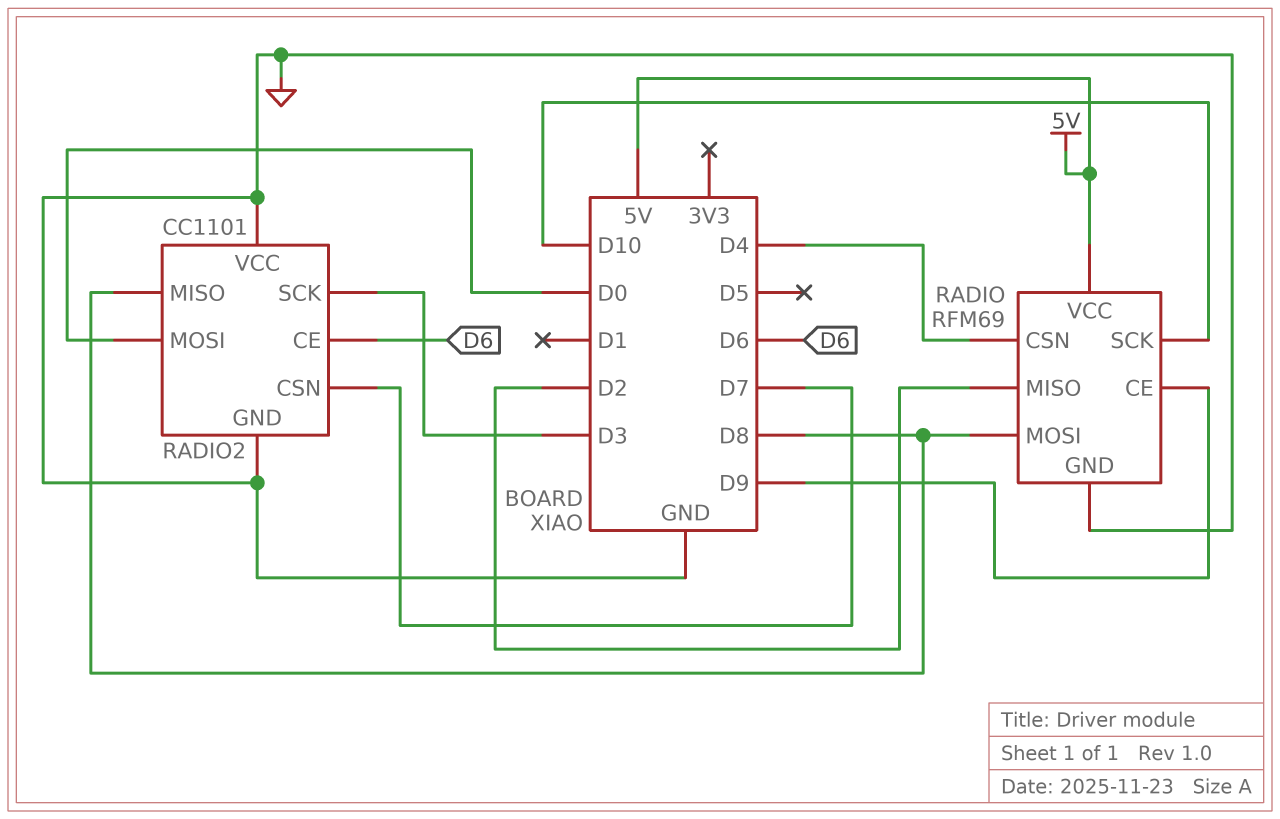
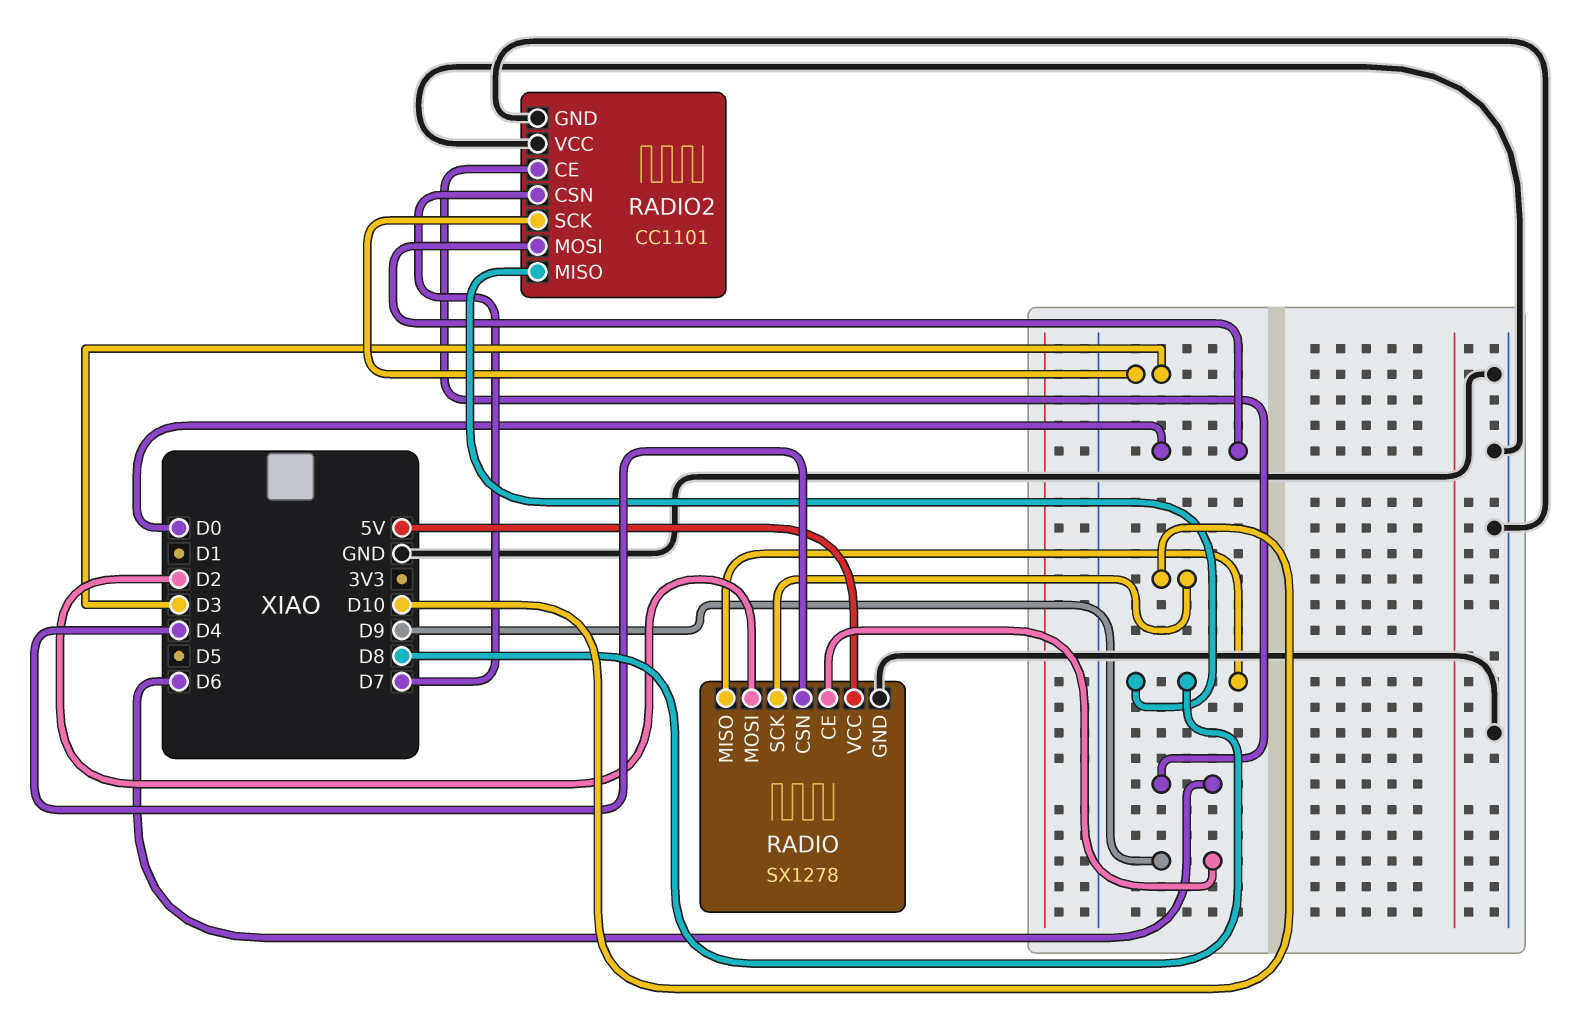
RADIO: RFM69 -> SX1278
RADIO pin MISO: D2 -> D8
RADIO pin MOSI: D8 -> D2

